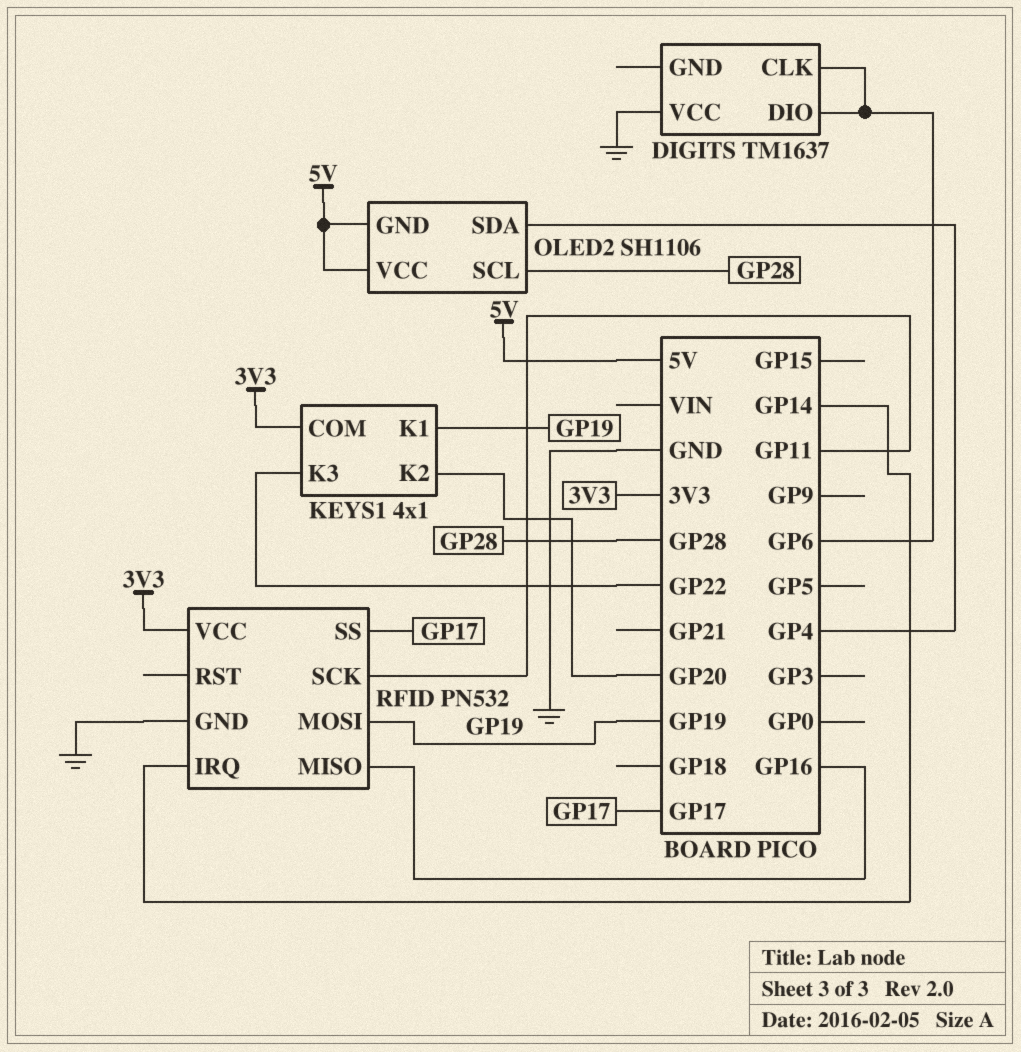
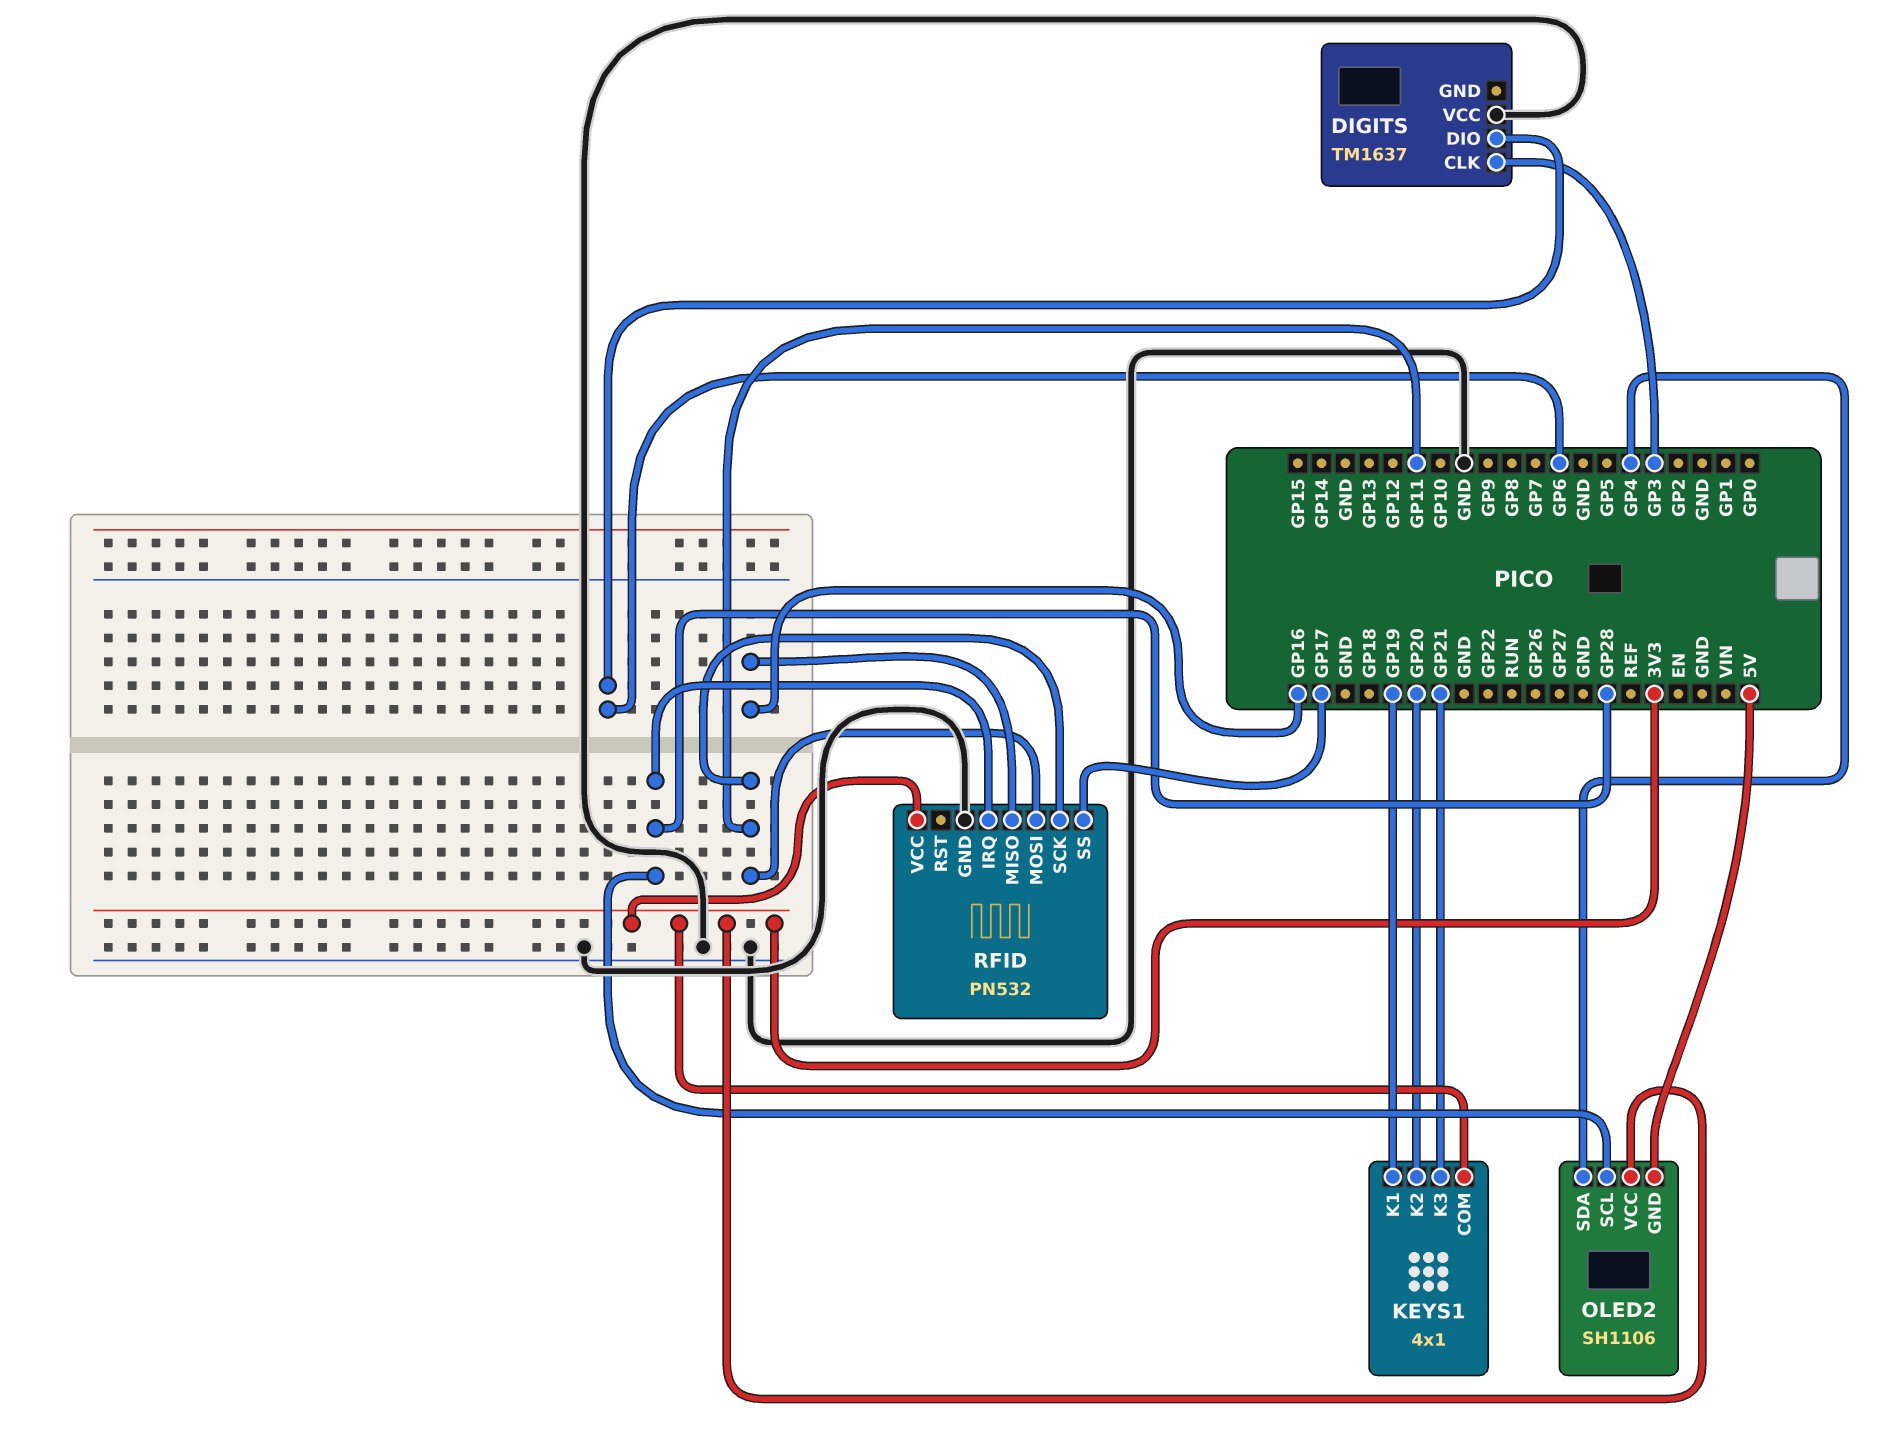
DIGITS pin CLK: GP6 -> GP3
KEYS1 pin K3: GP22 -> GP21
OLED2 pin VCC: 5V -> 3V3
RFID pin IRQ: GP14 -> GP28
RFID pin MOSI: GP19 -> GP11

